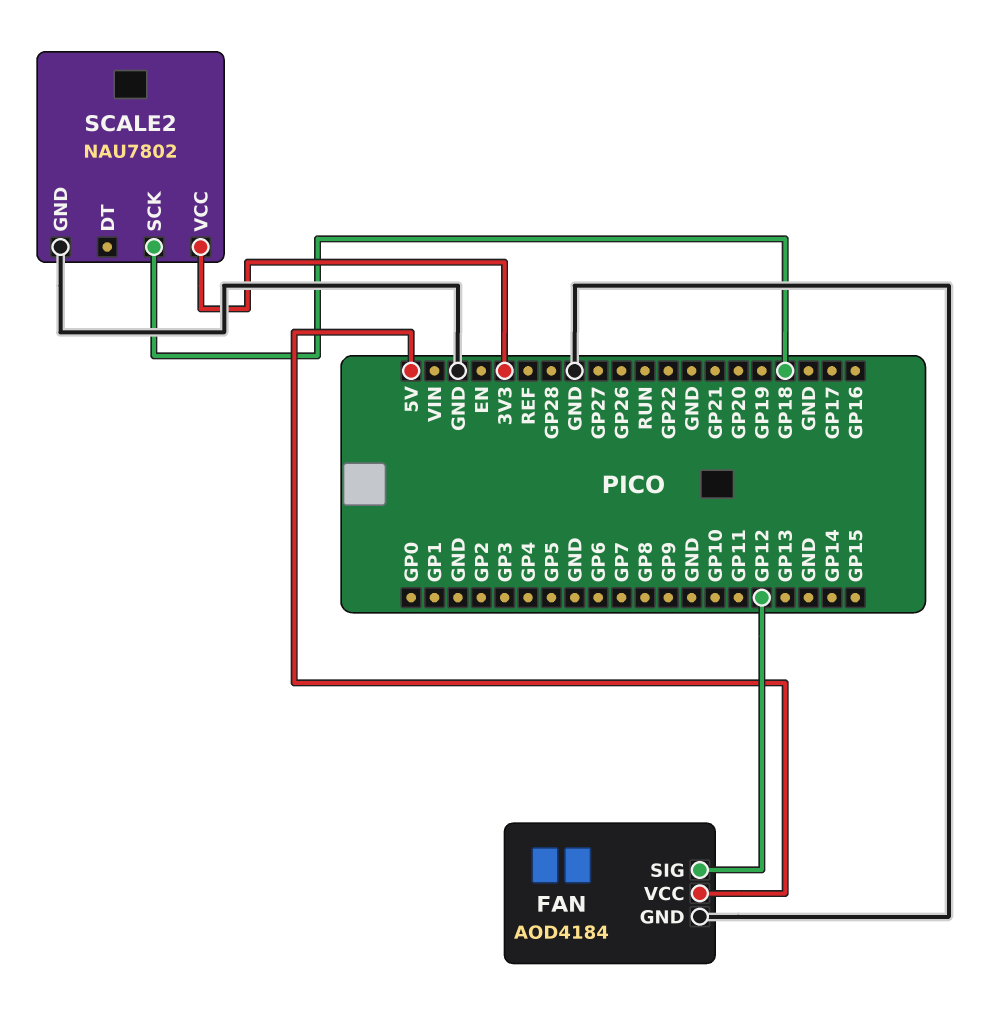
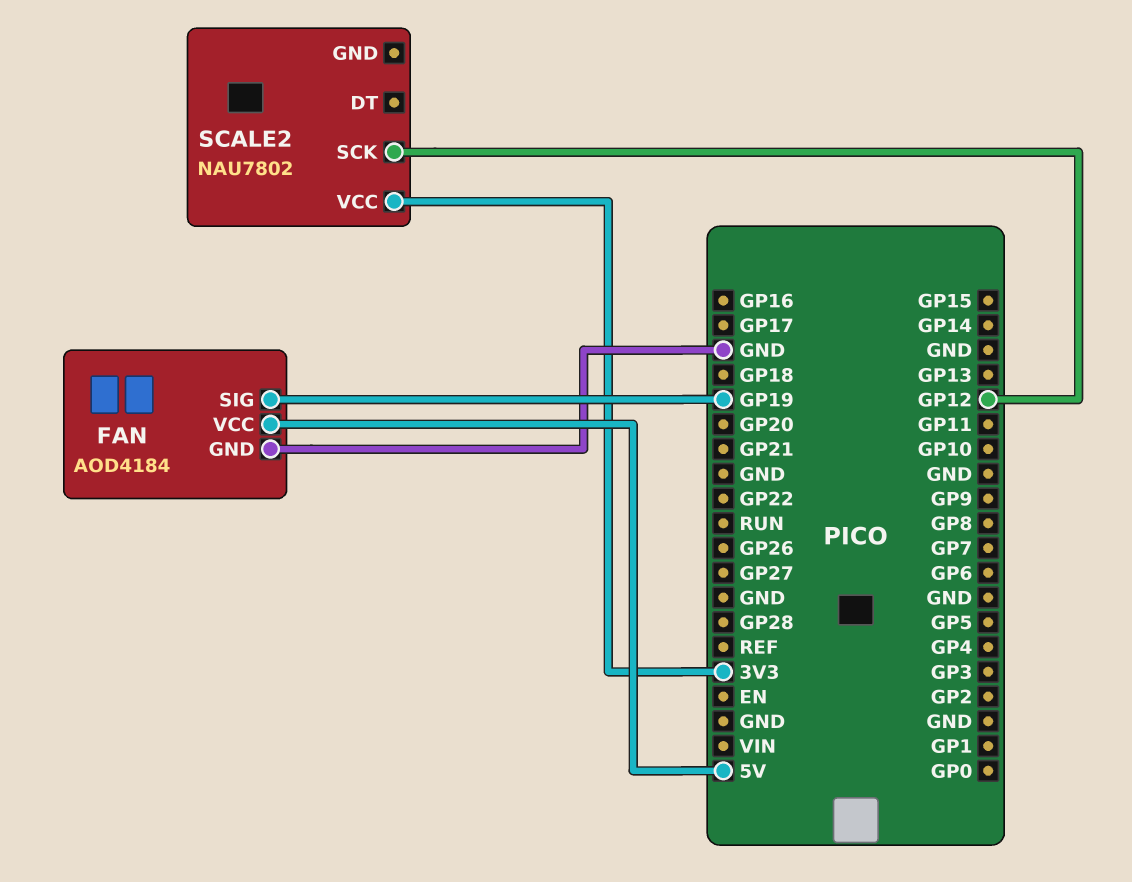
FAN pin SIG: GP12 -> GP19
SCALE2 pin GND: GND -> none
SCALE2 pin SCK: GP18 -> GP12

